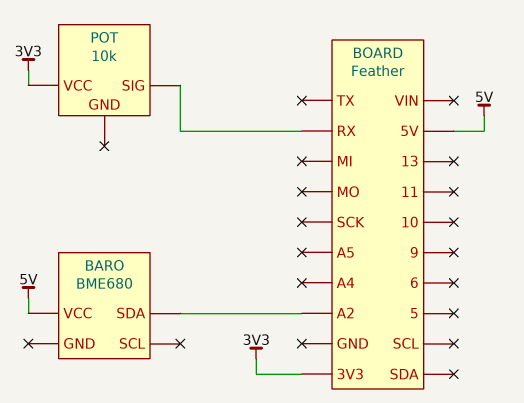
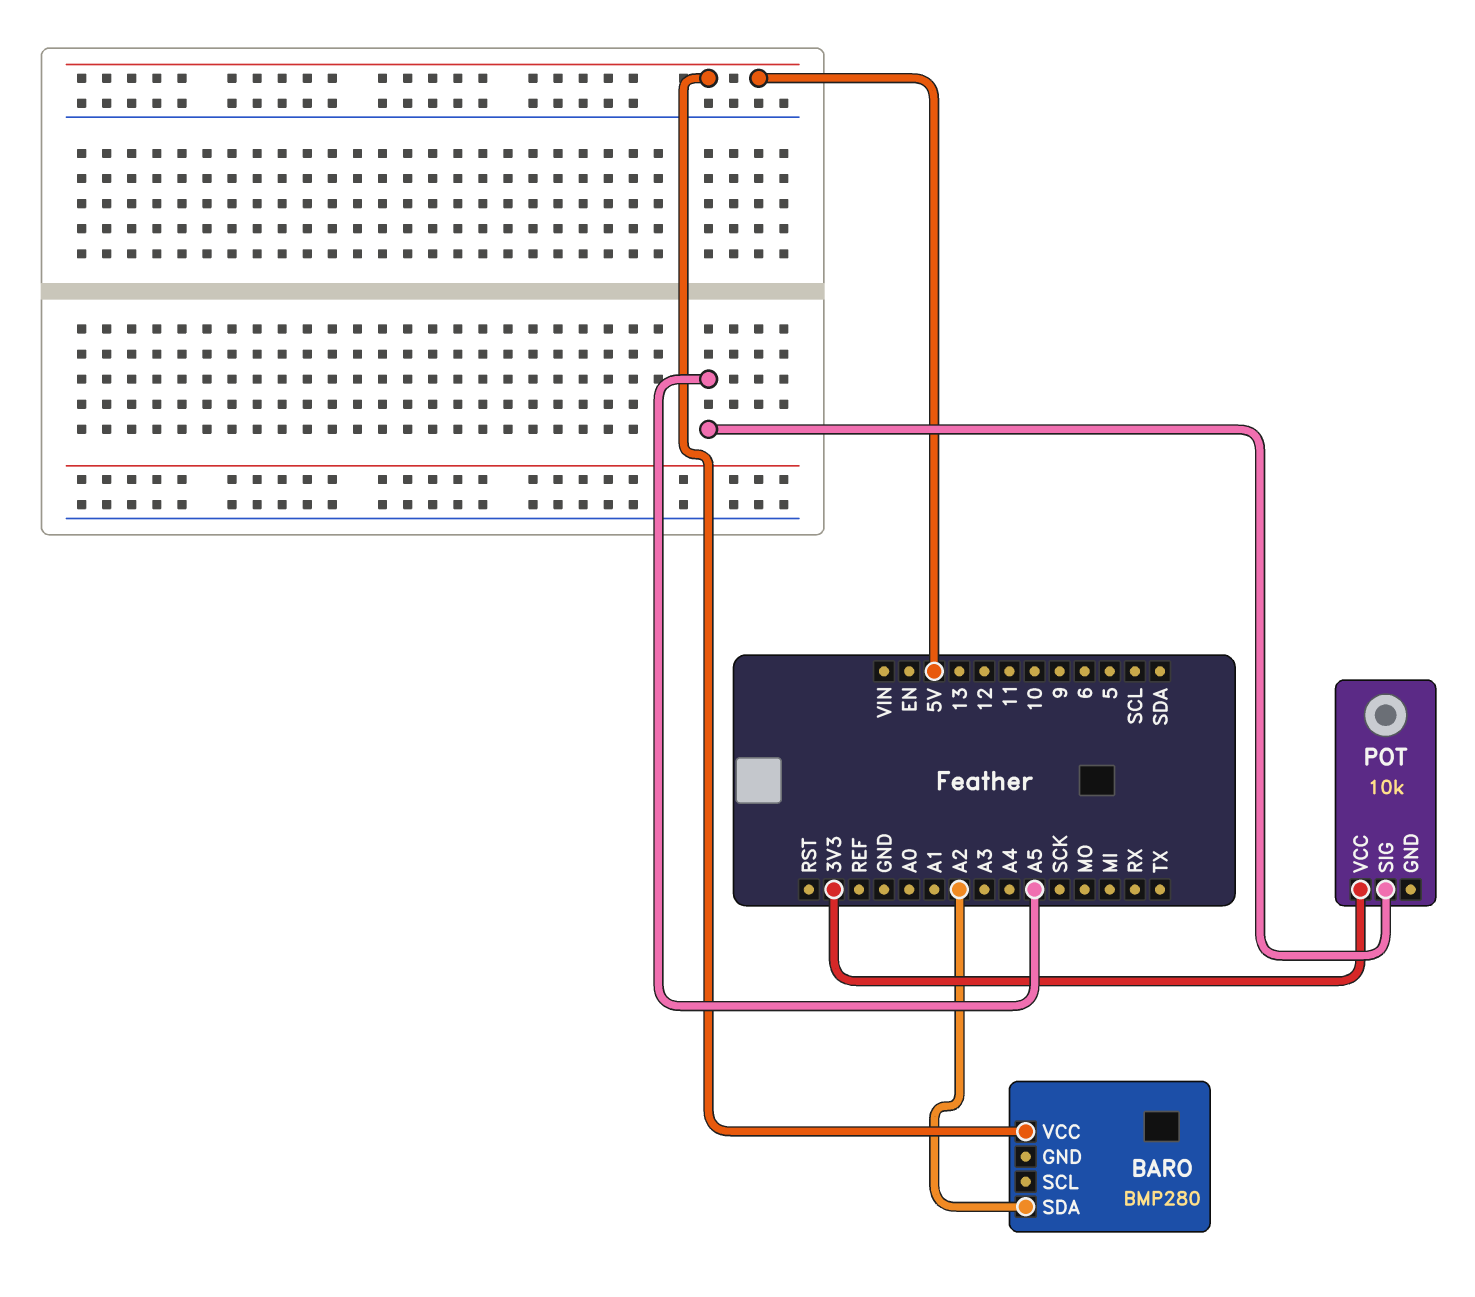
BARO: BME680 -> BMP280
POT pin SIG: RX -> A5

